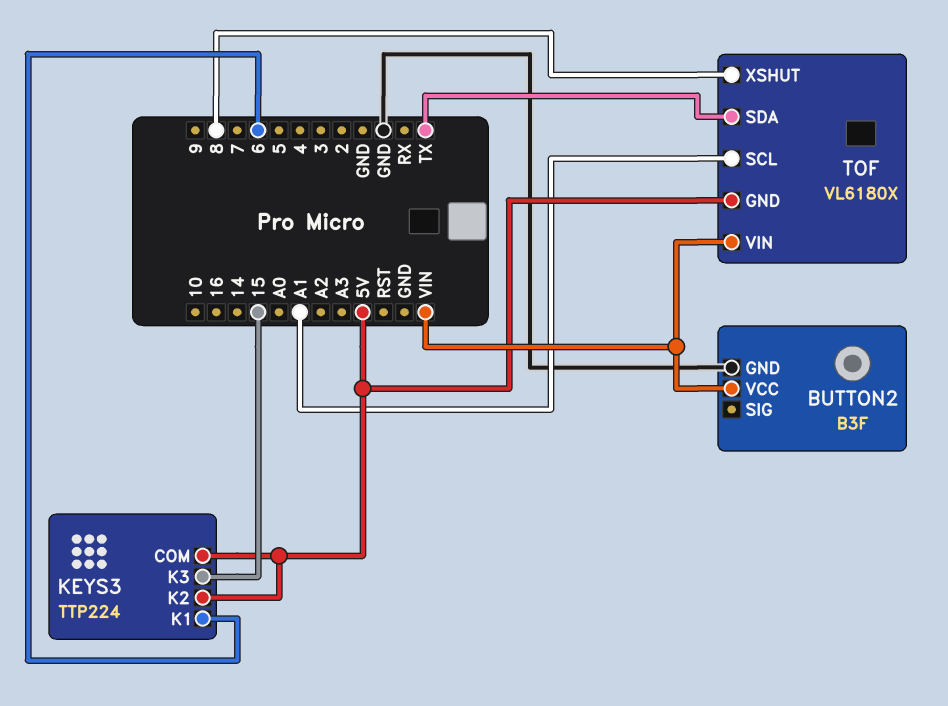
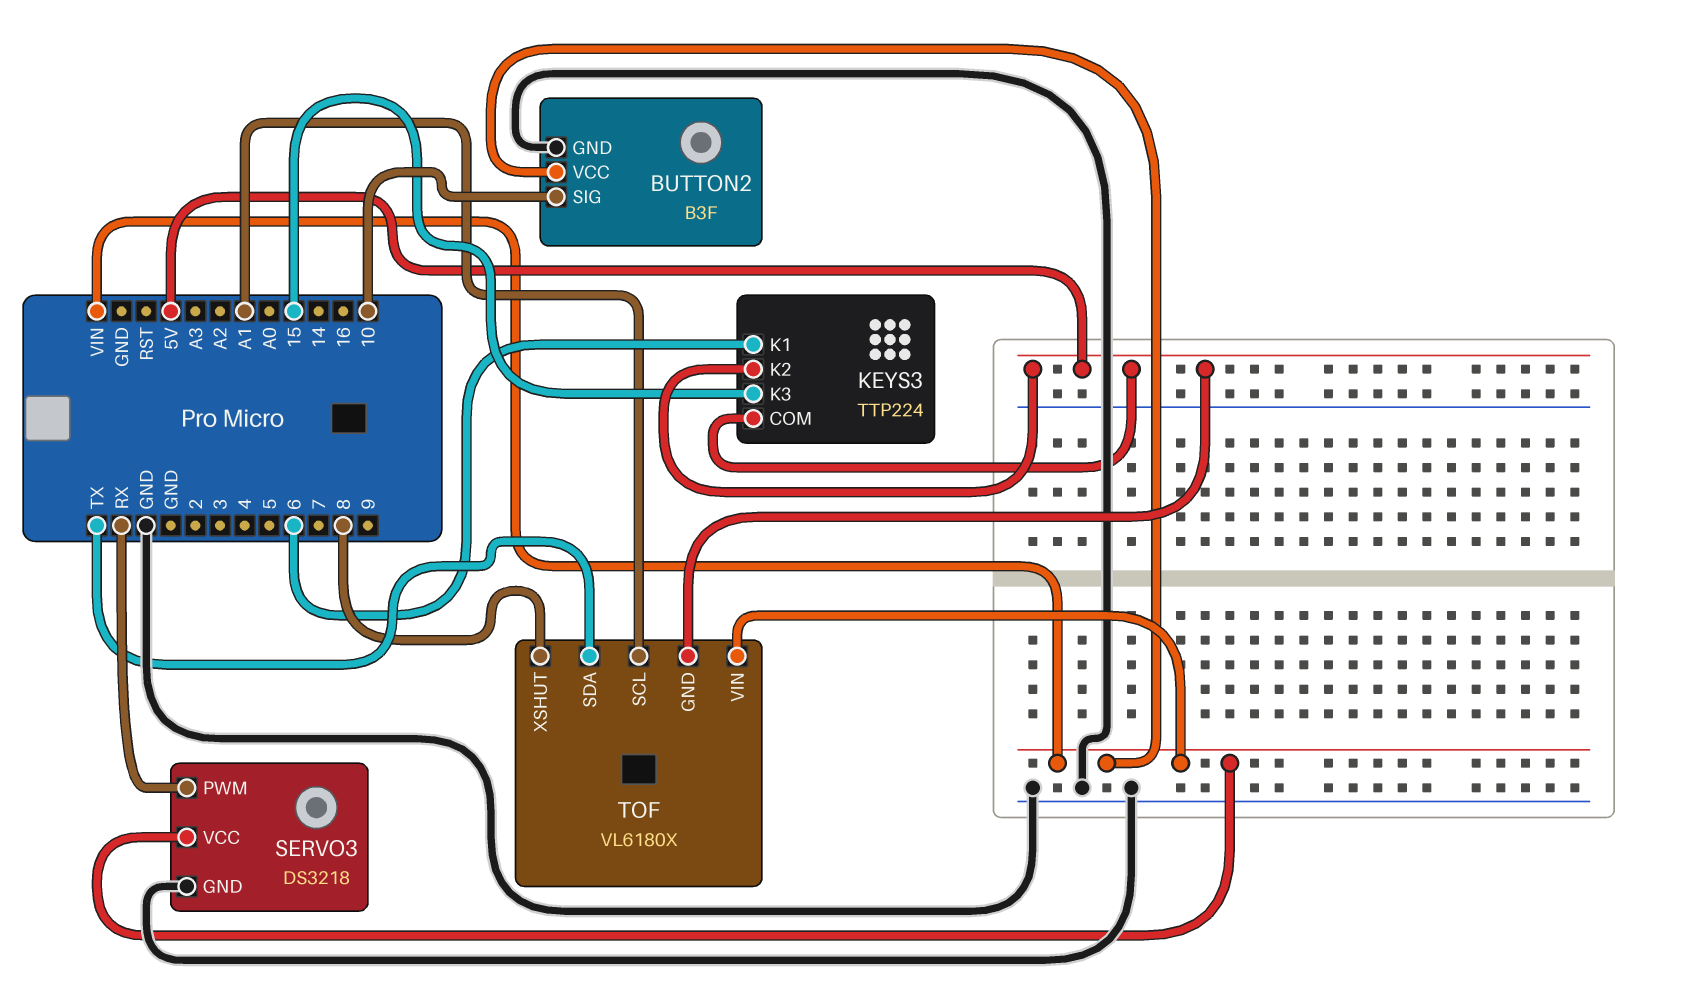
BUTTON2 pin SIG: none -> 10
SERVO3: none -> DS3218
SERVO3 pin GND: none -> GND
SERVO3 pin PWM: none -> RX
SERVO3 pin VCC: none -> VIN

